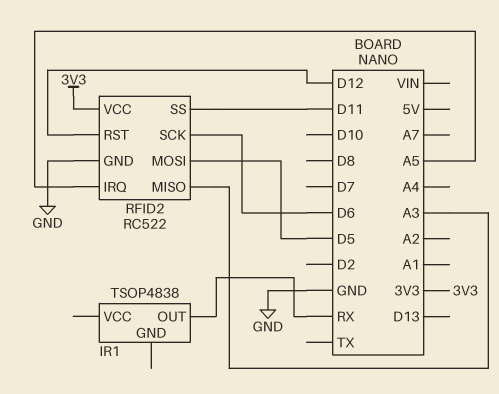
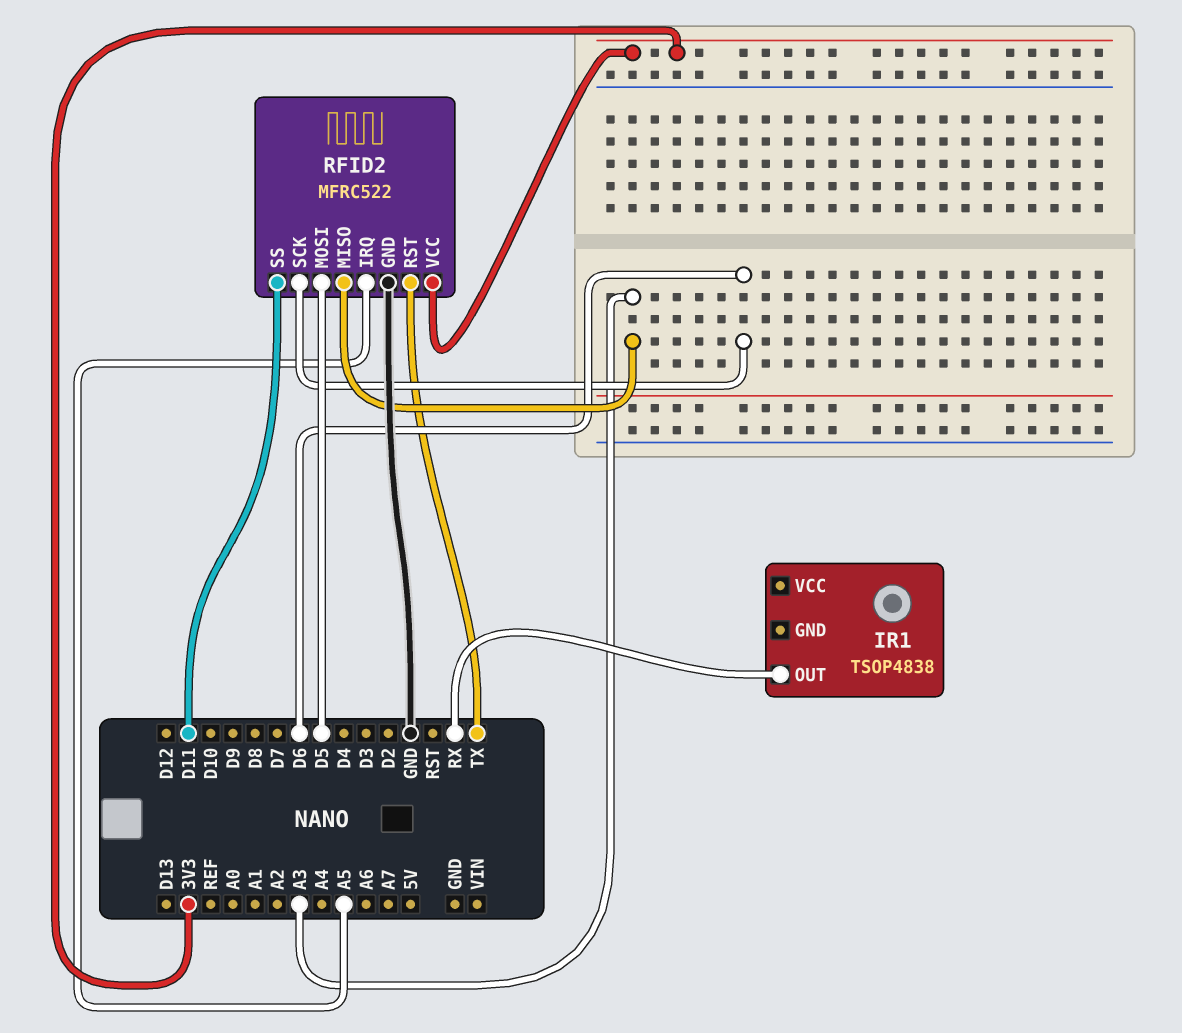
RFID2: RC522 -> MFRC522
RFID2 pin RST: D12 -> TX

